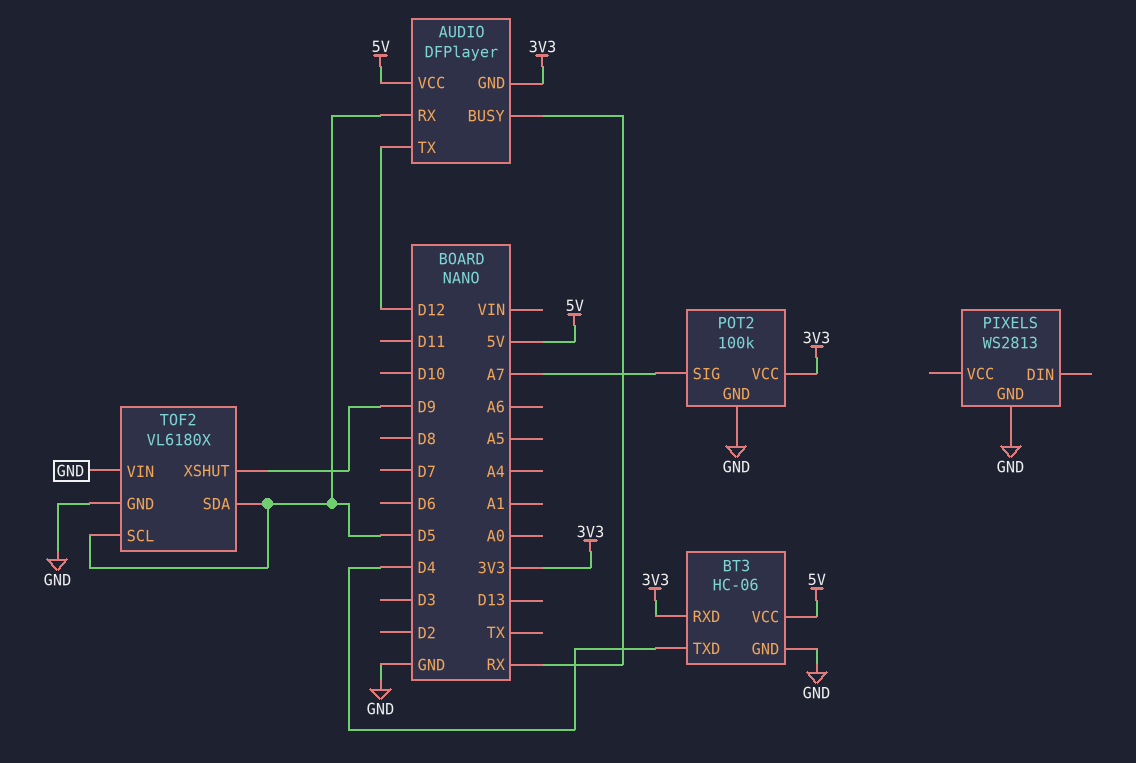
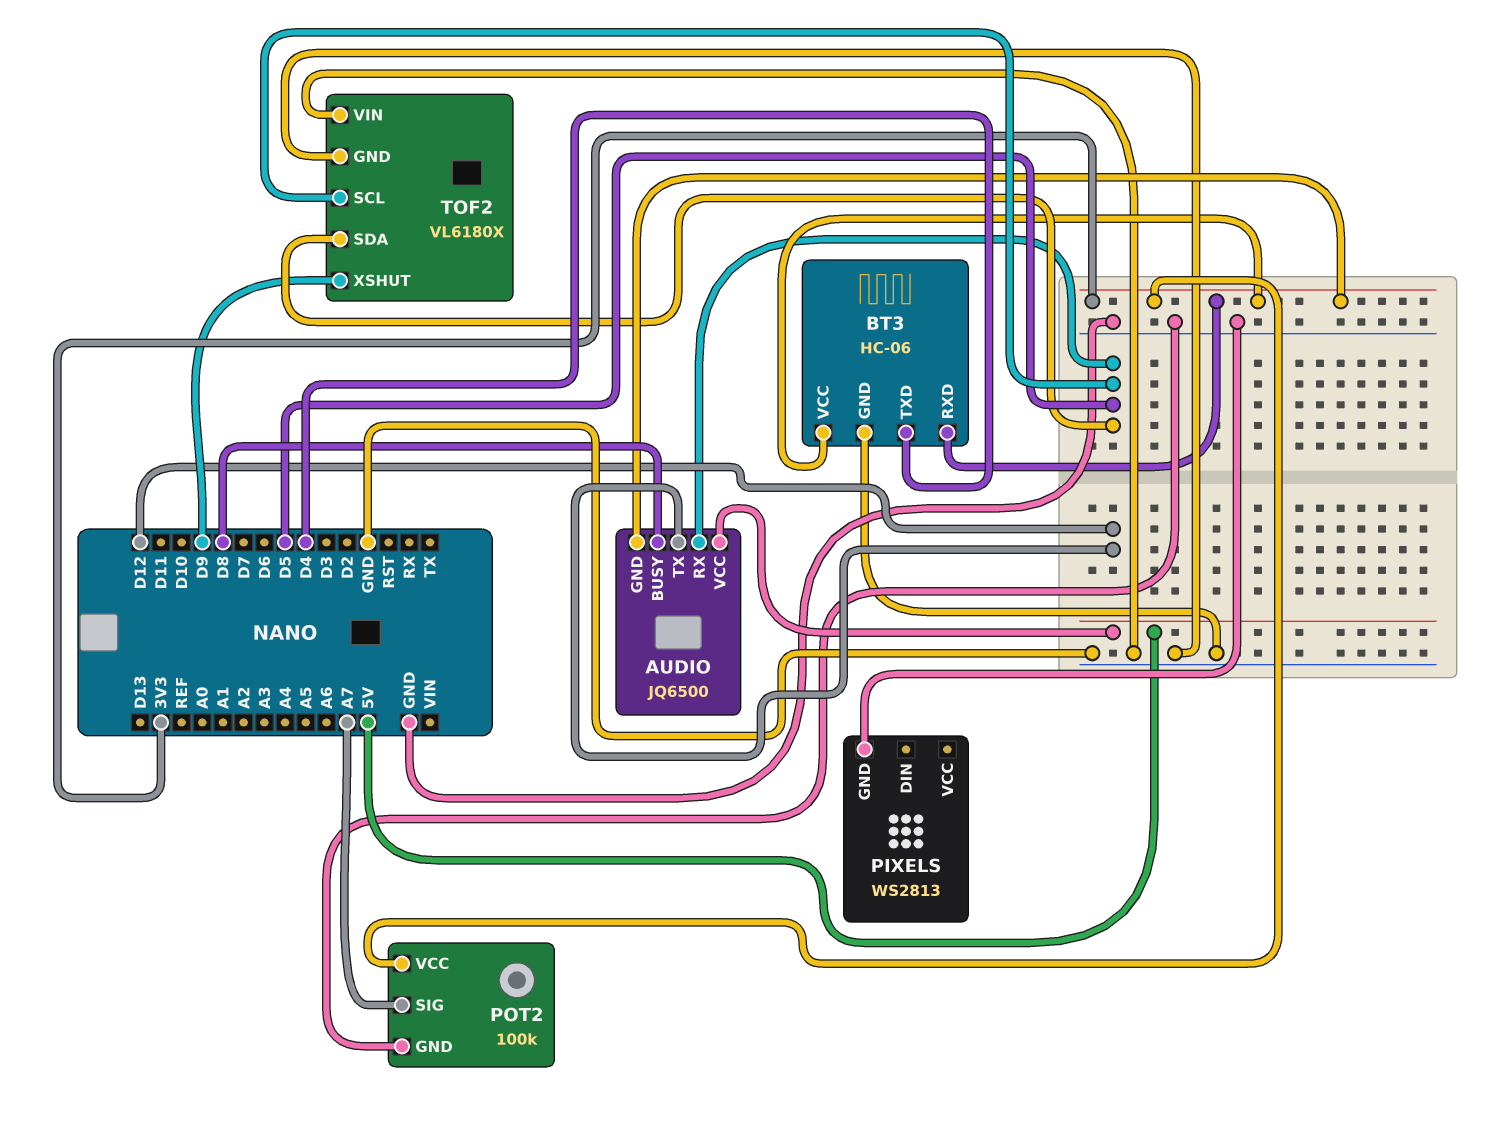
AUDIO: DFPlayer -> JQ6500
AUDIO pin BUSY: RX -> D8
BT3 pin VCC: 5V -> 3V3

